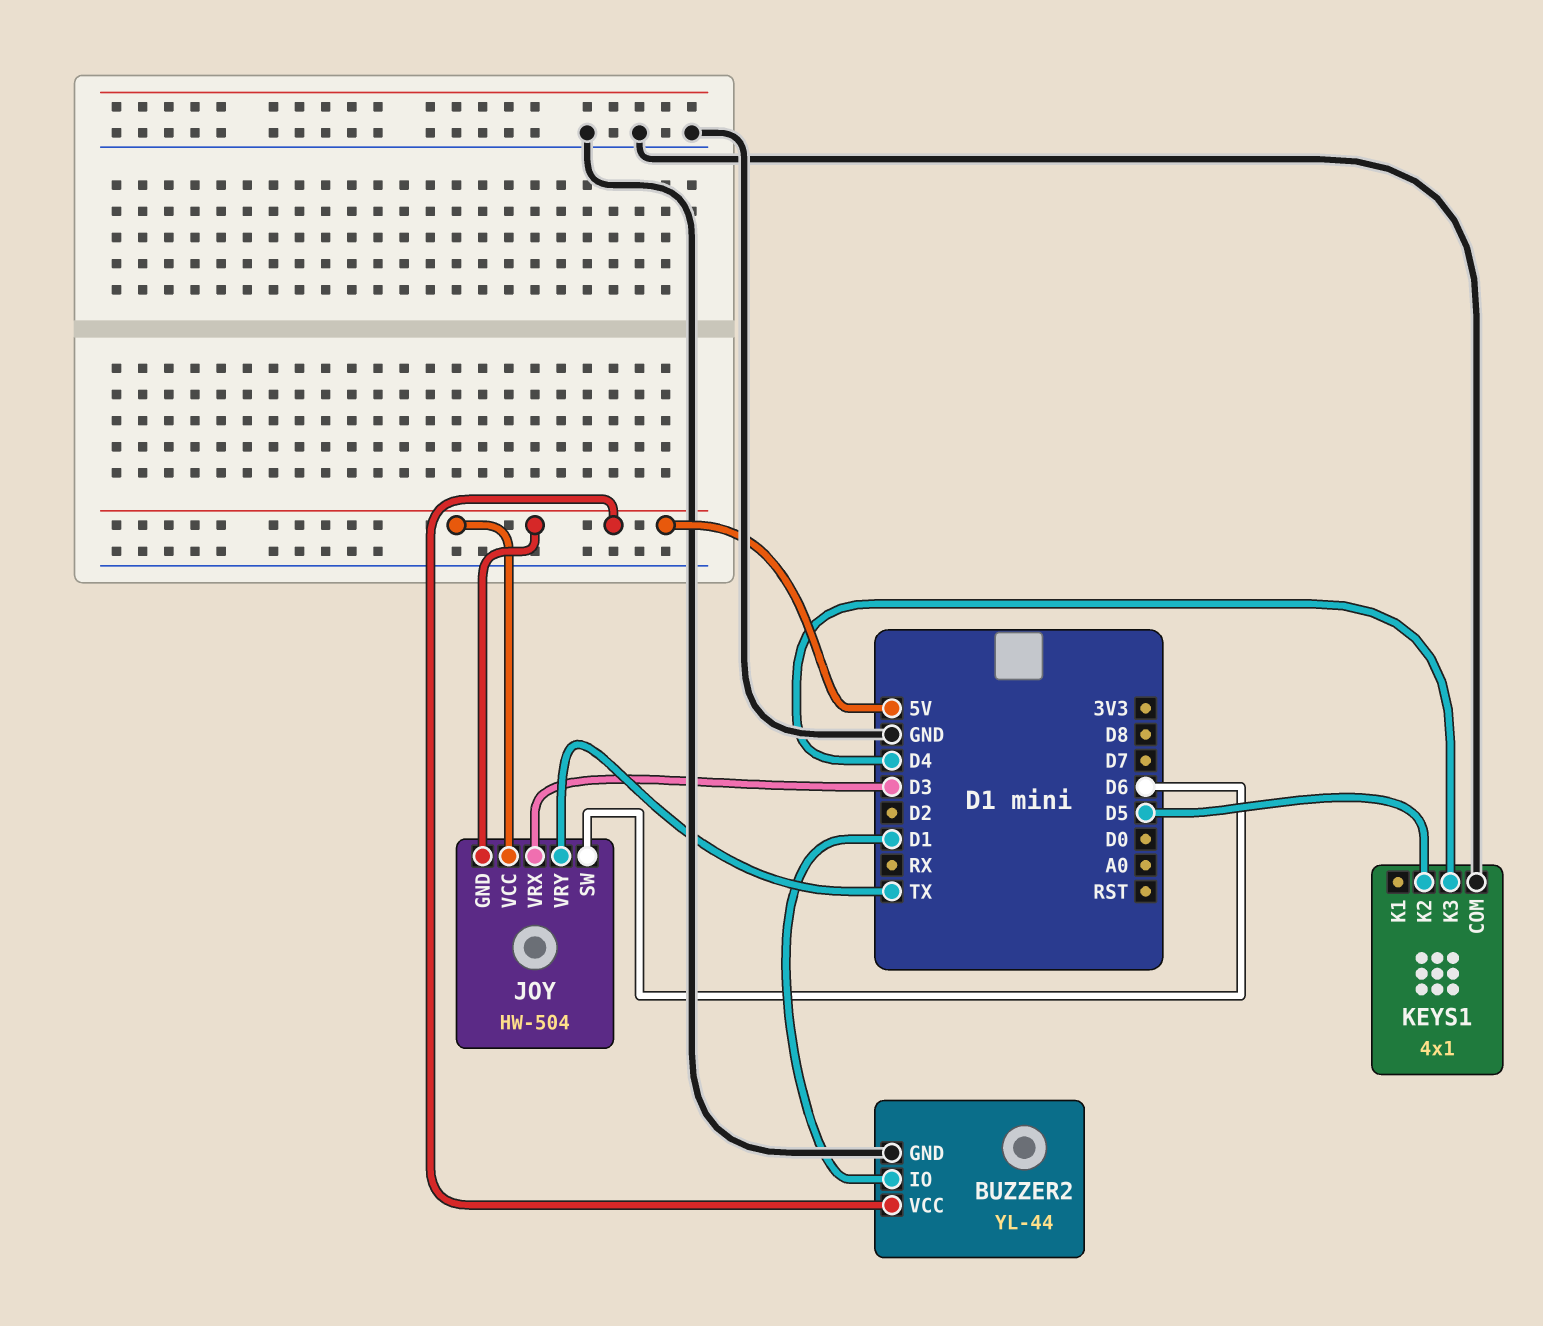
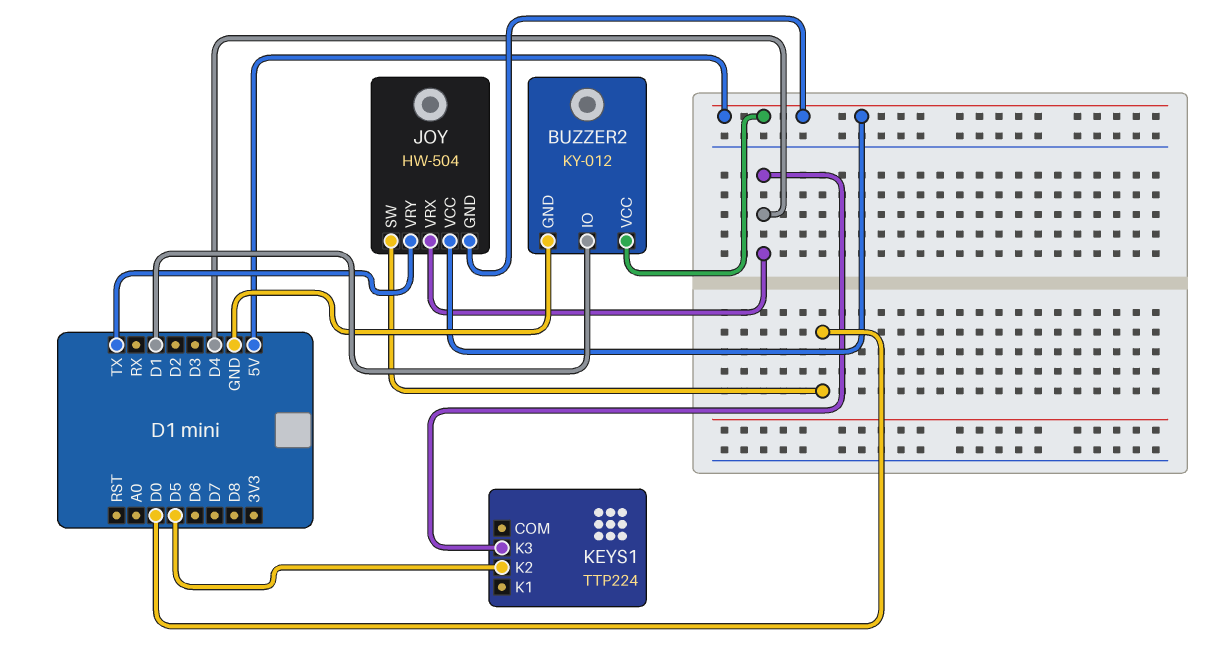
BUZZER2: YL-44 -> KY-012
JOY pin SW: D6 -> D0
JOY pin VRX: D3 -> D4
KEYS1: 4x1 -> TTP224
KEYS1 pin COM: GND -> none

